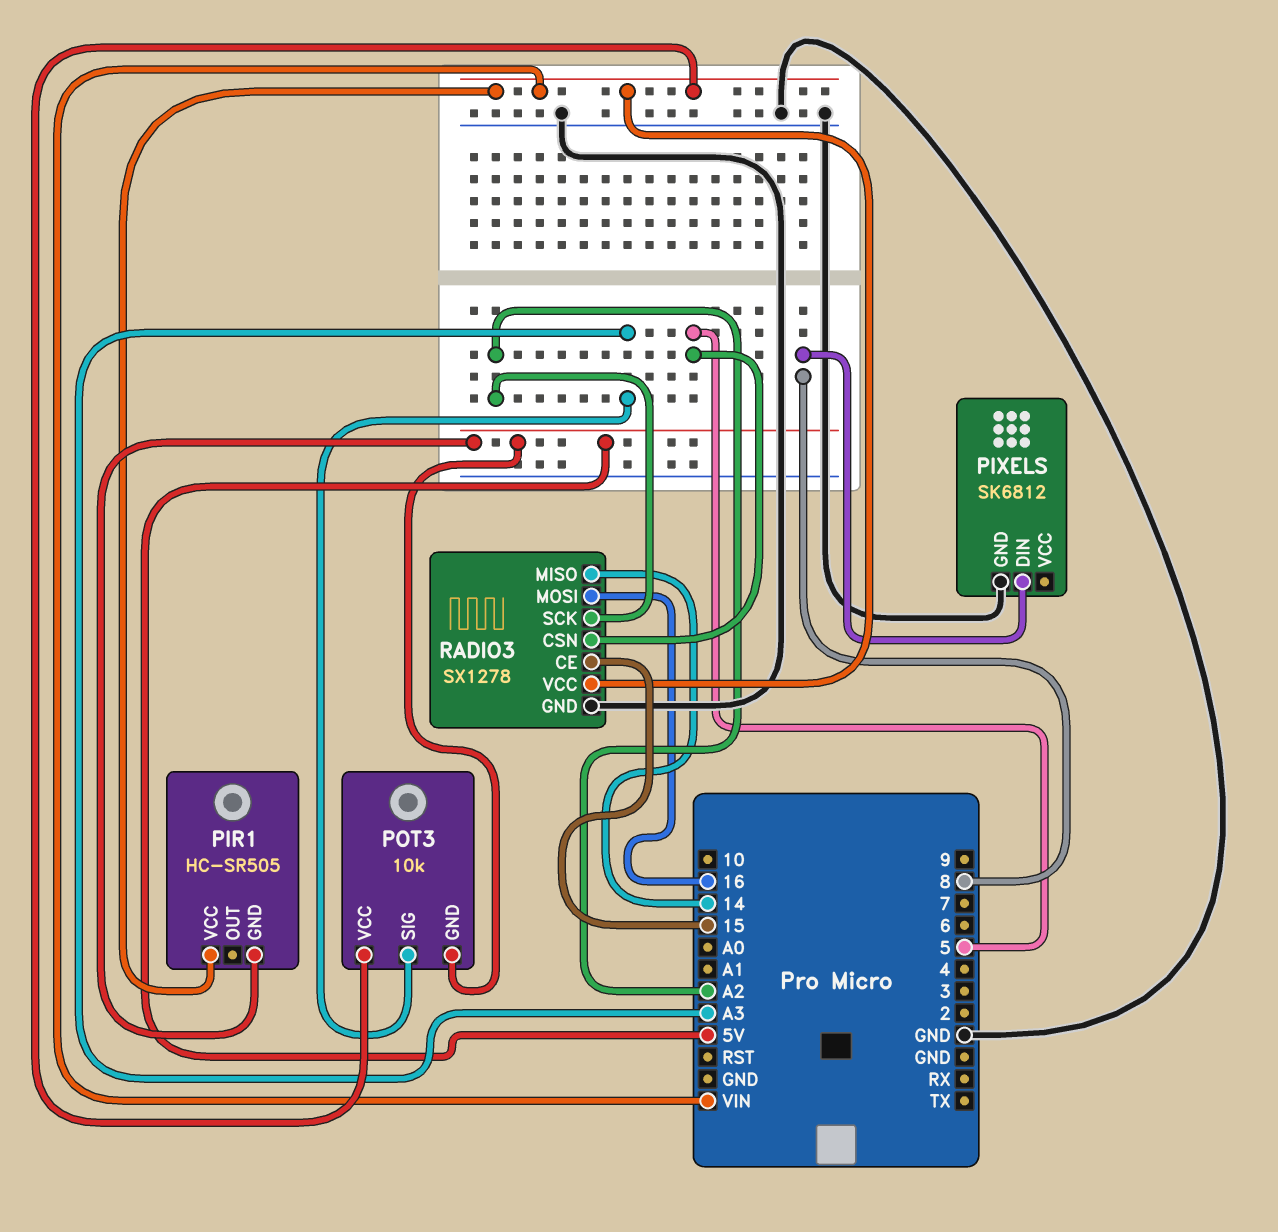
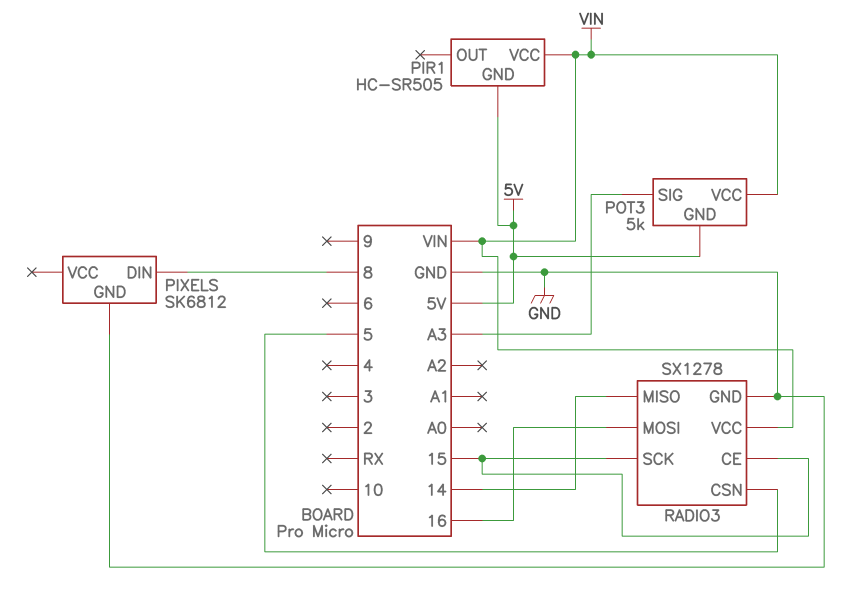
POT3: 10k -> 5k
RADIO3 pin SCK: A2 -> 15

